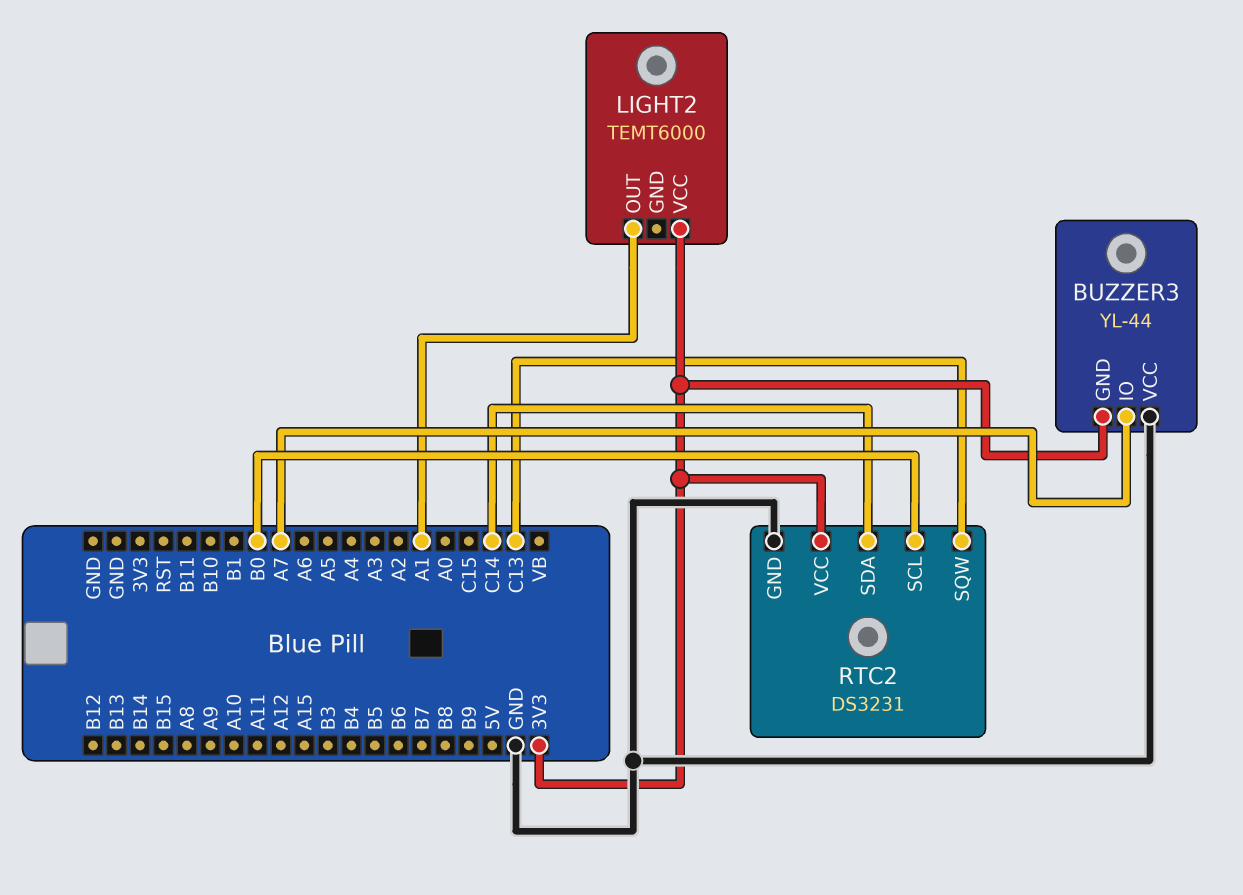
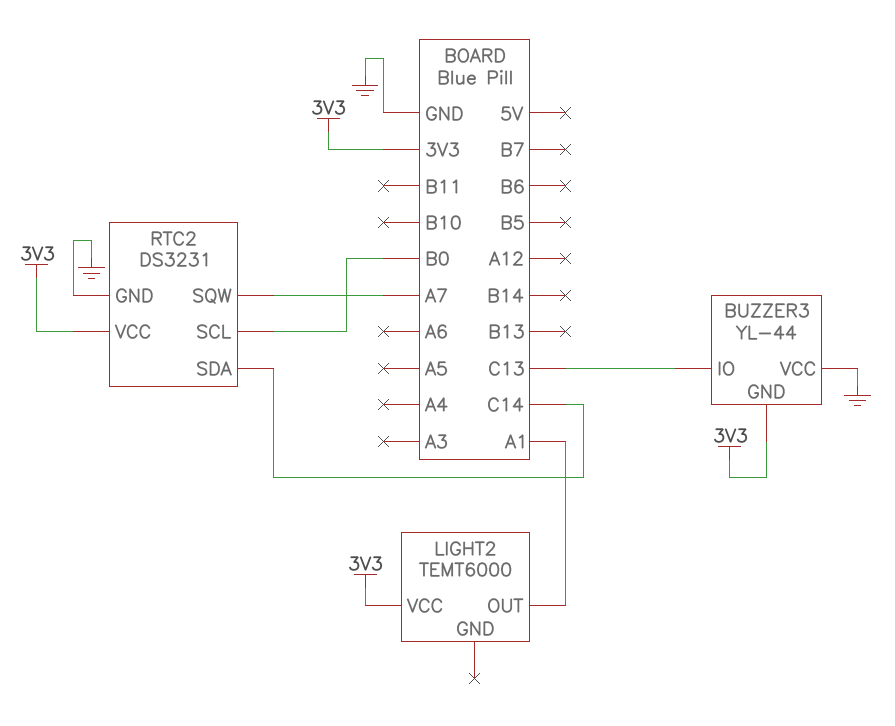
BUZZER3 pin IO: A7 -> C13
RTC2 pin SQW: C13 -> A7

